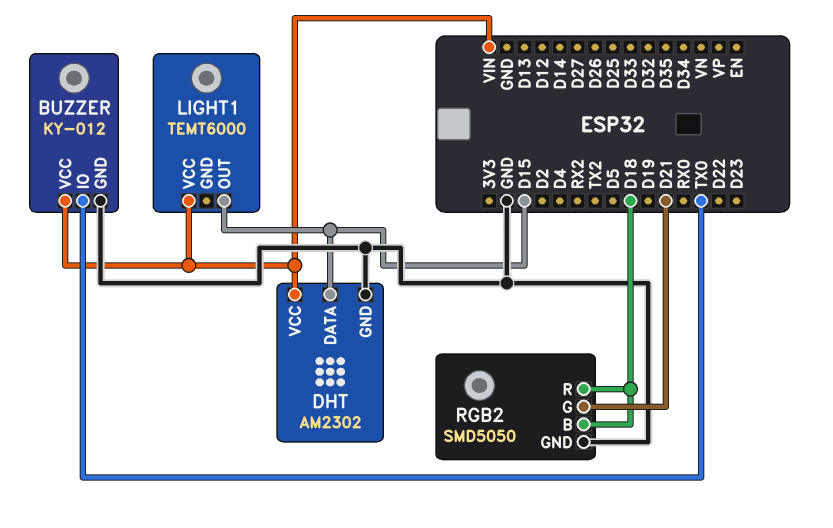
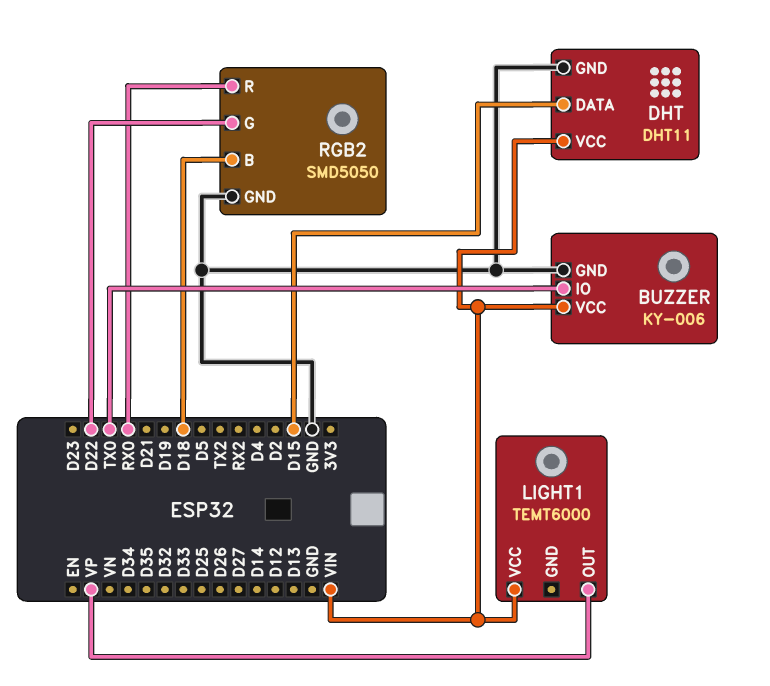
BUZZER: KY-012 -> KY-006
DHT: AM2302 -> DHT11
LIGHT1 pin OUT: D15 -> VP
RGB2 pin G: D21 -> D22
RGB2 pin R: D18 -> RX0

